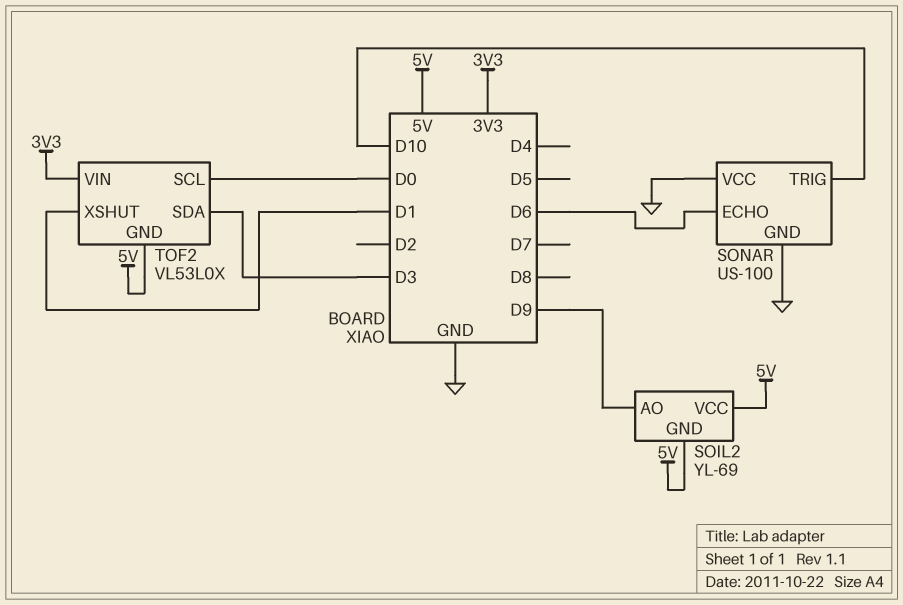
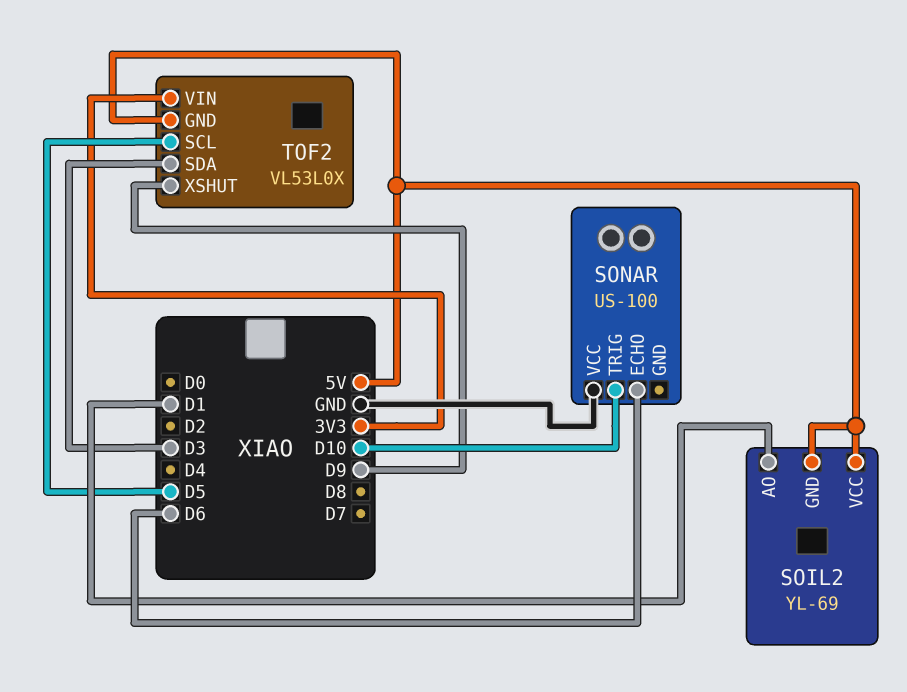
SOIL2 pin AO: D9 -> D1
SONAR pin GND: GND -> none
TOF2 pin SCL: D0 -> D5
TOF2 pin XSHUT: D1 -> D9

